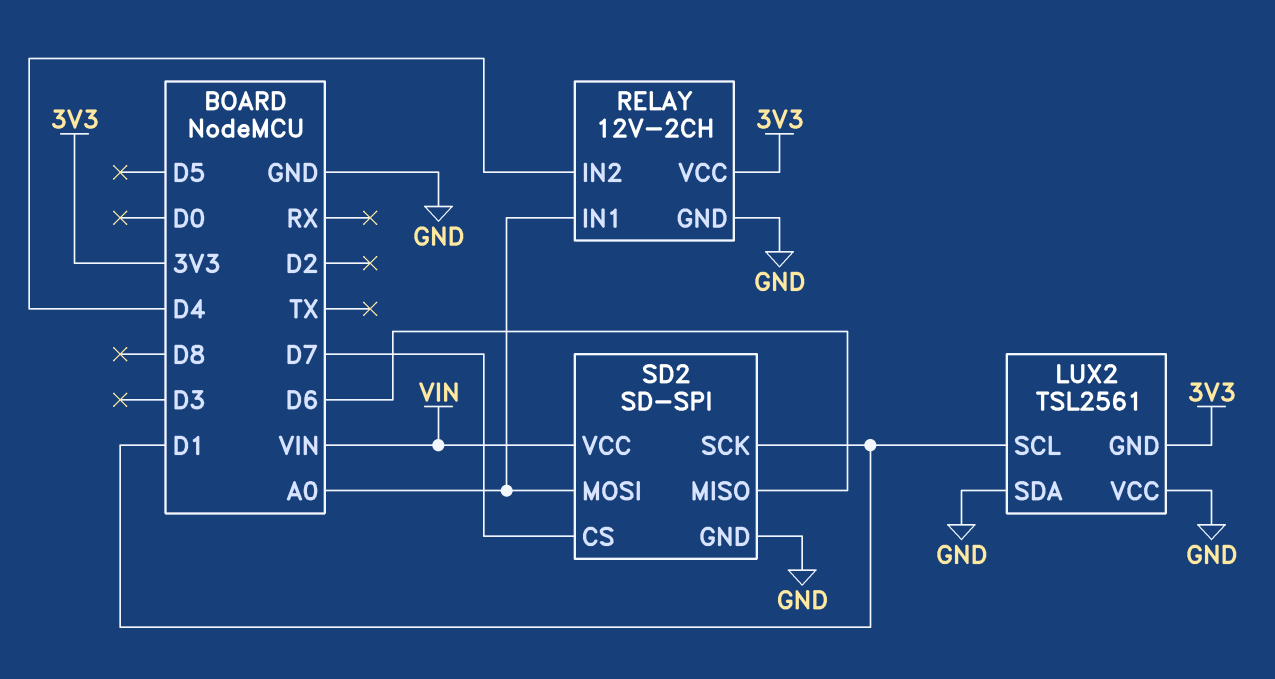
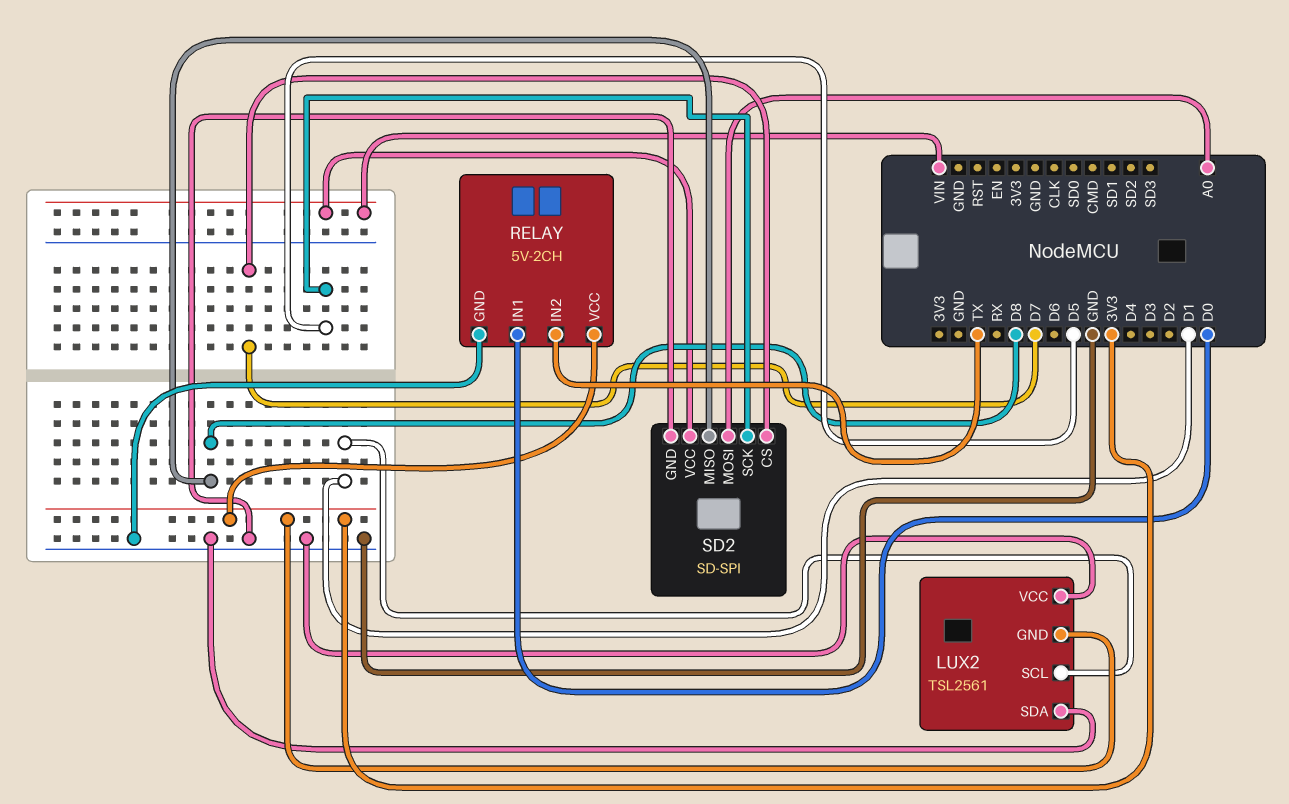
RELAY: 12V-2CH -> 5V-2CH
RELAY pin IN1: A0 -> D0
RELAY pin IN2: D4 -> TX
SD2 pin MISO: D6 -> D8
SD2 pin SCK: D1 -> D5

